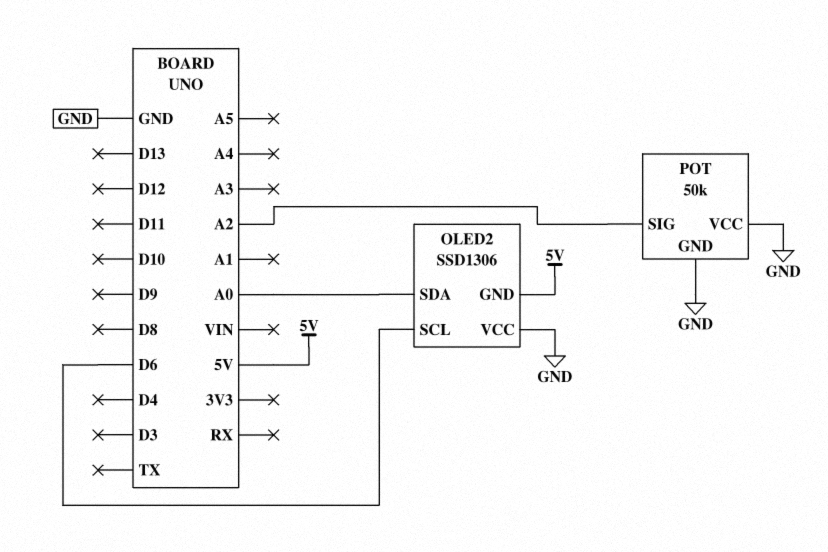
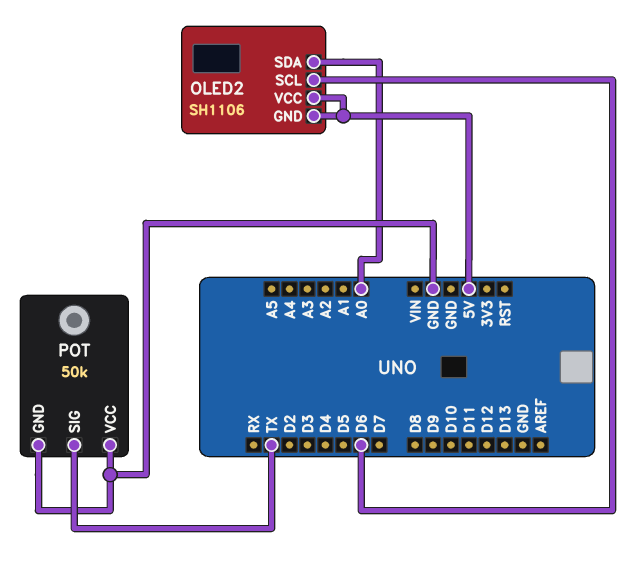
OLED2: SSD1306 -> SH1106
OLED2 pin VCC: GND -> 5V
POT pin SIG: A2 -> TX

